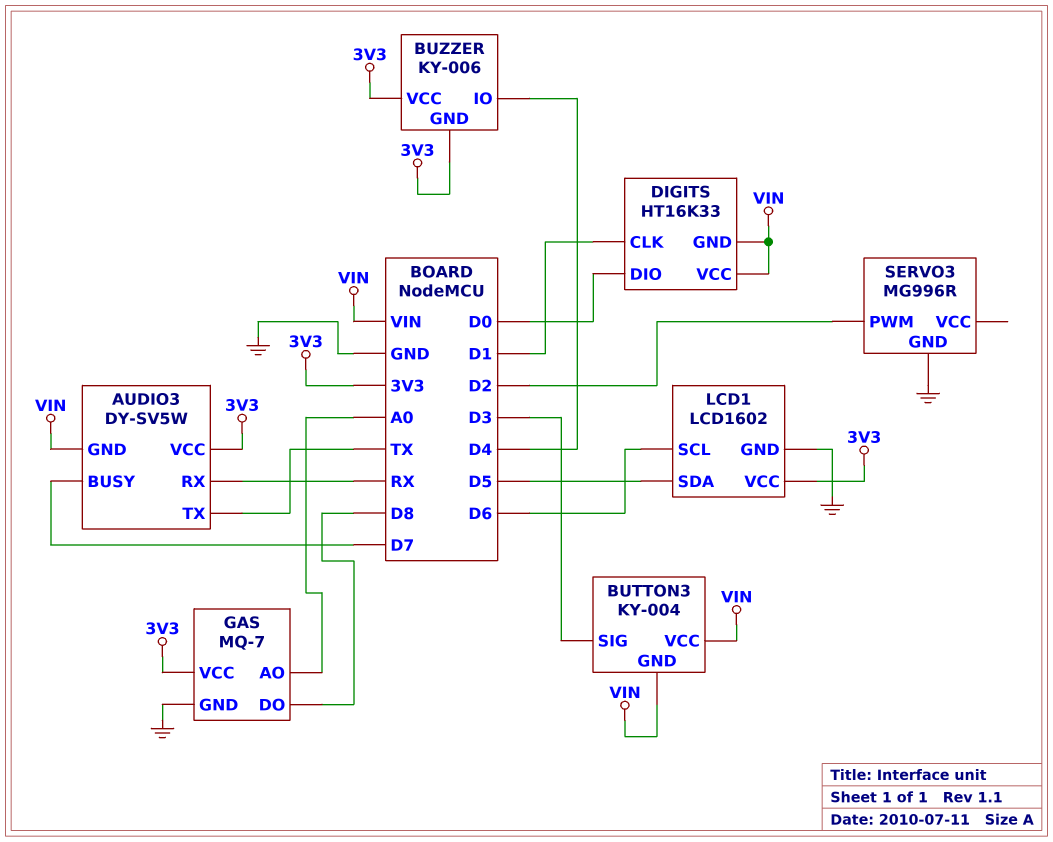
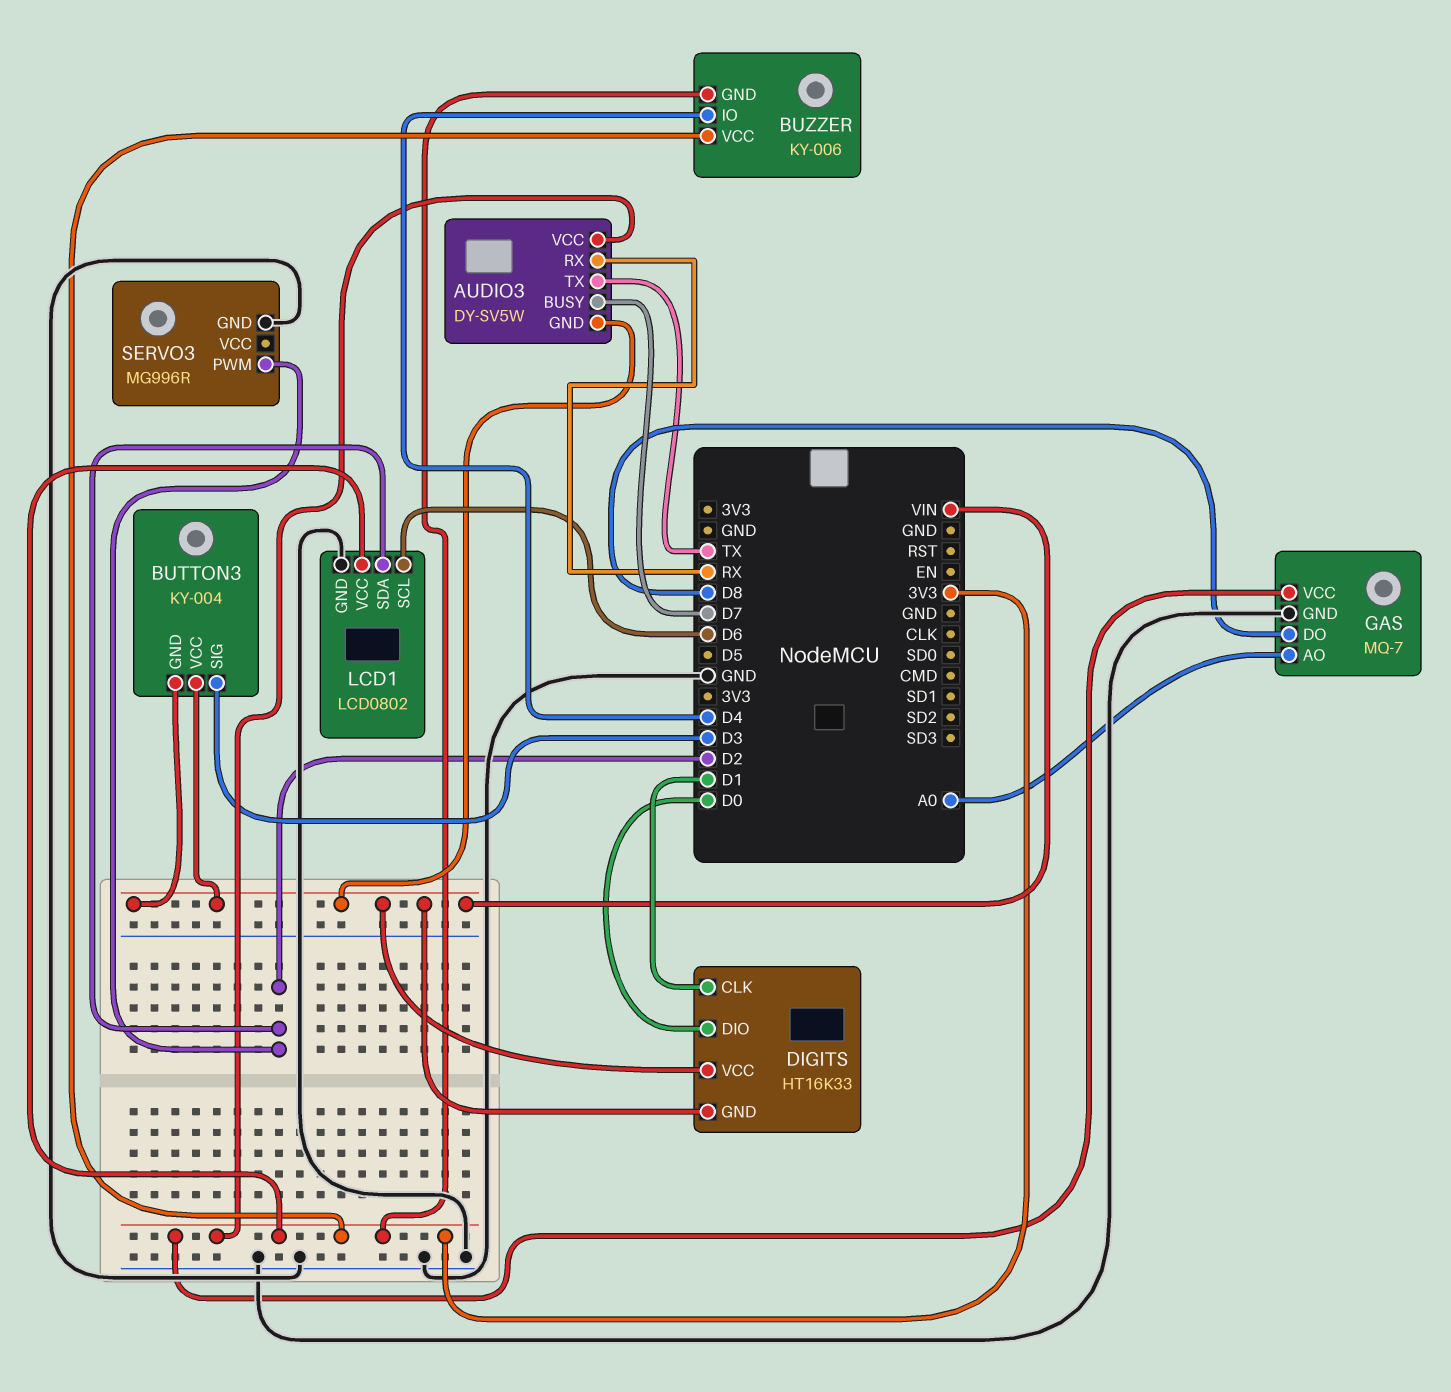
LCD1: LCD1602 -> LCD0802
LCD1 pin SDA: D5 -> D2

